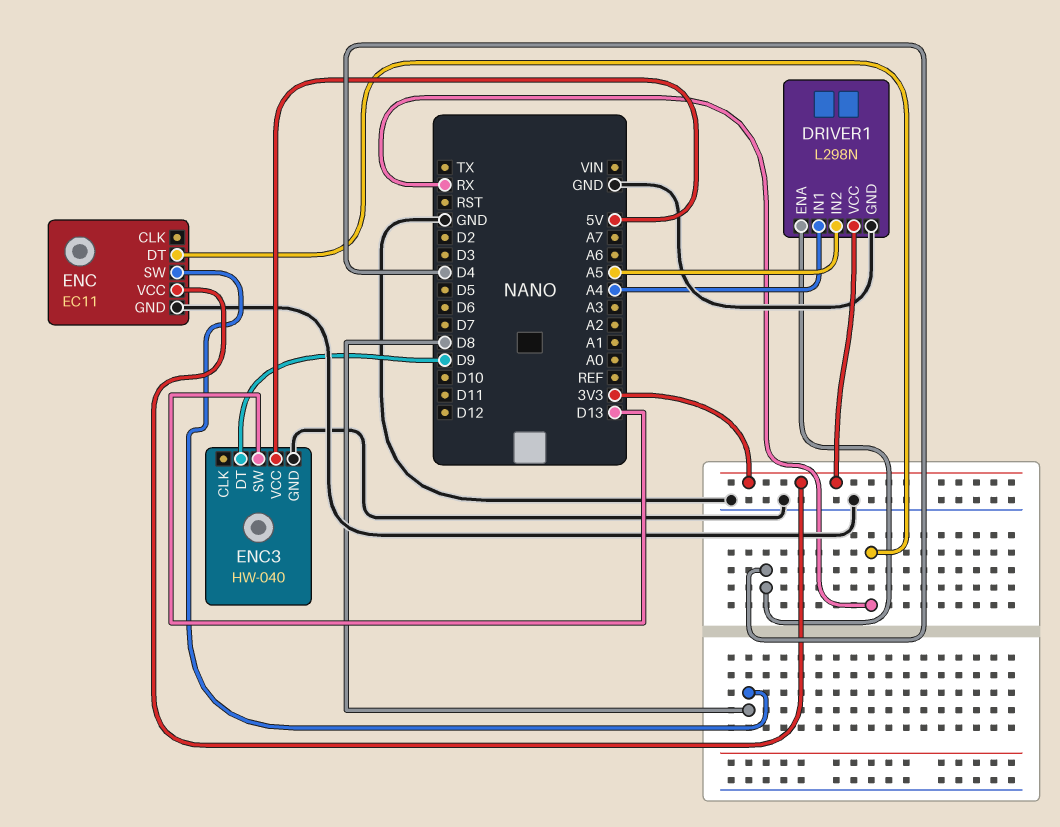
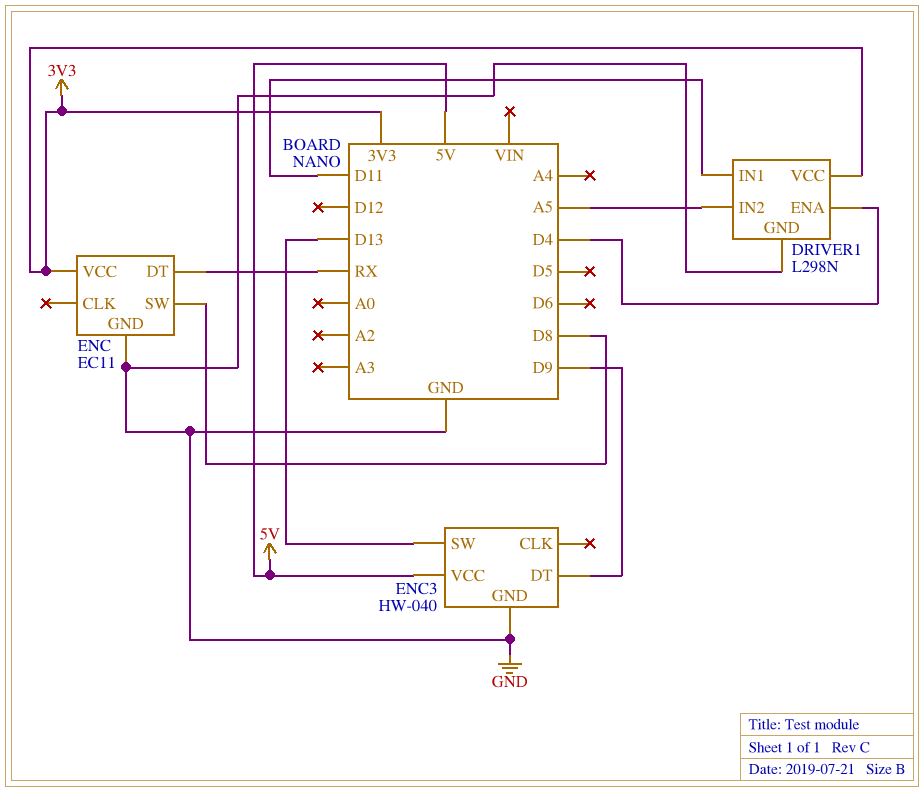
DRIVER1 pin IN1: A4 -> D11

